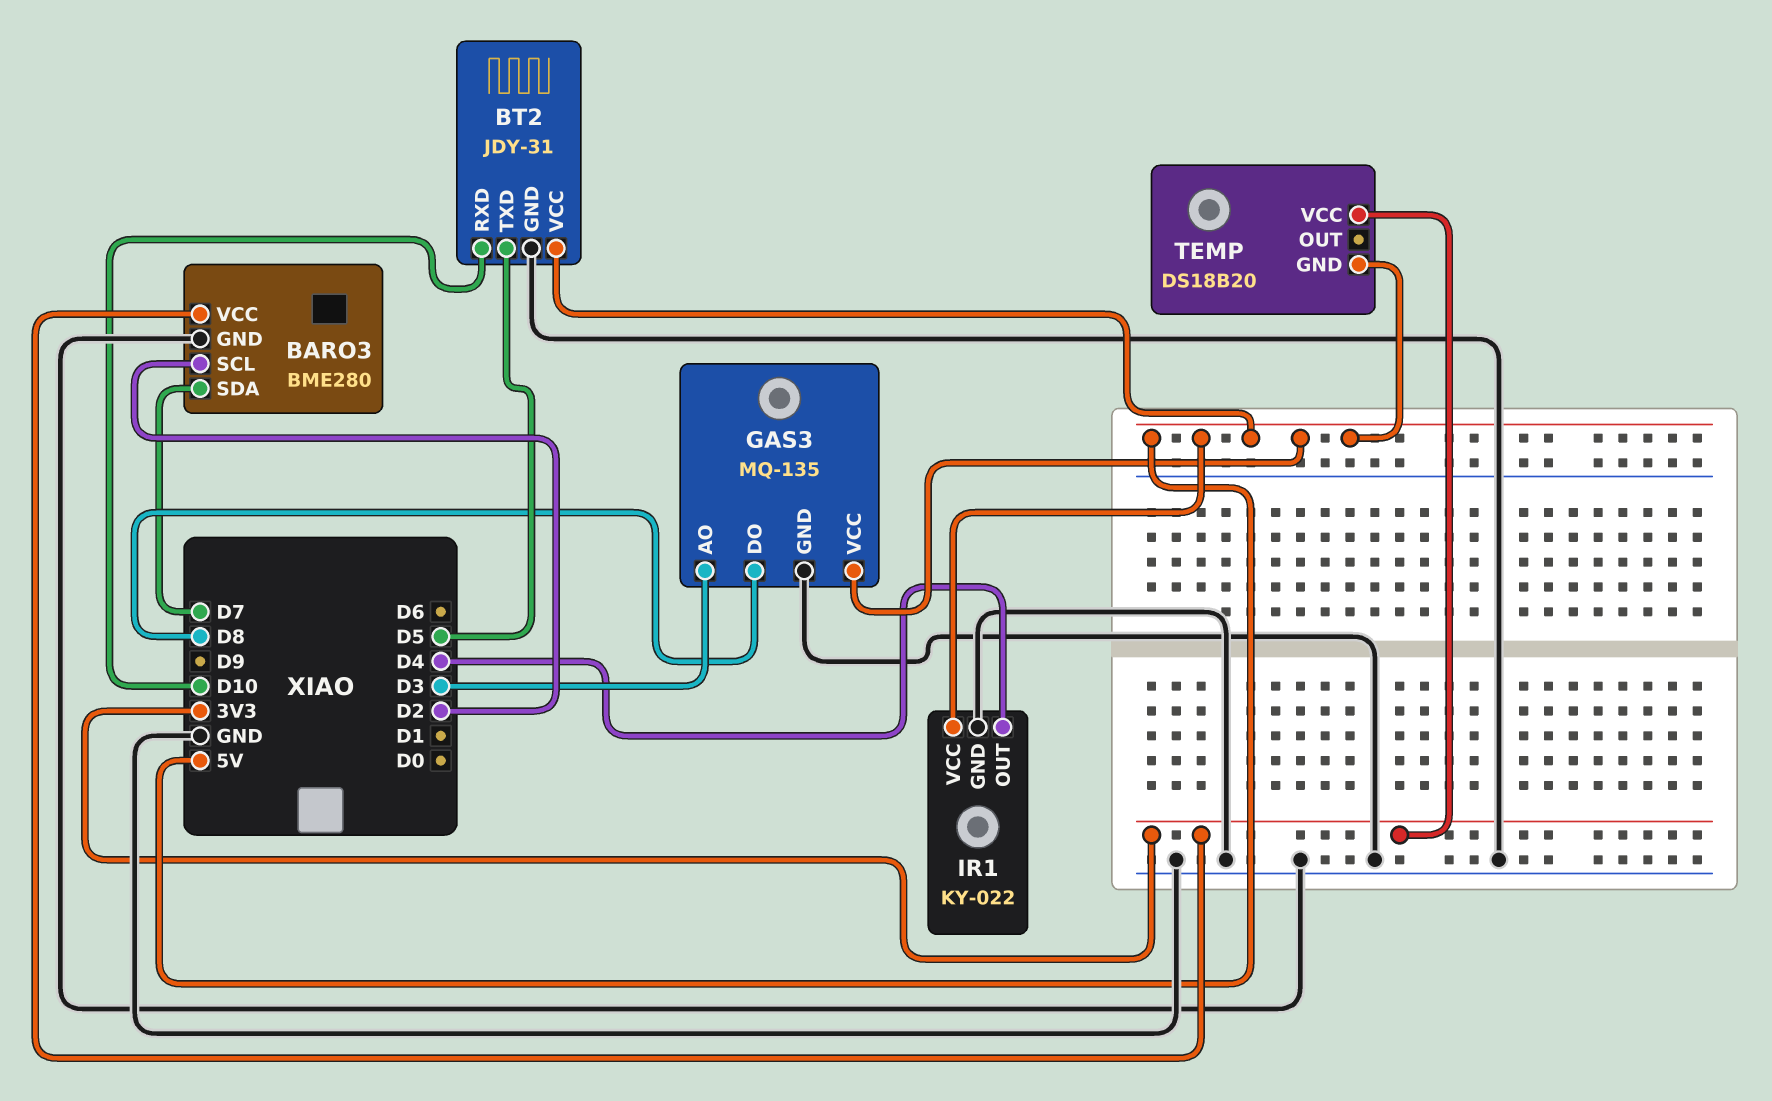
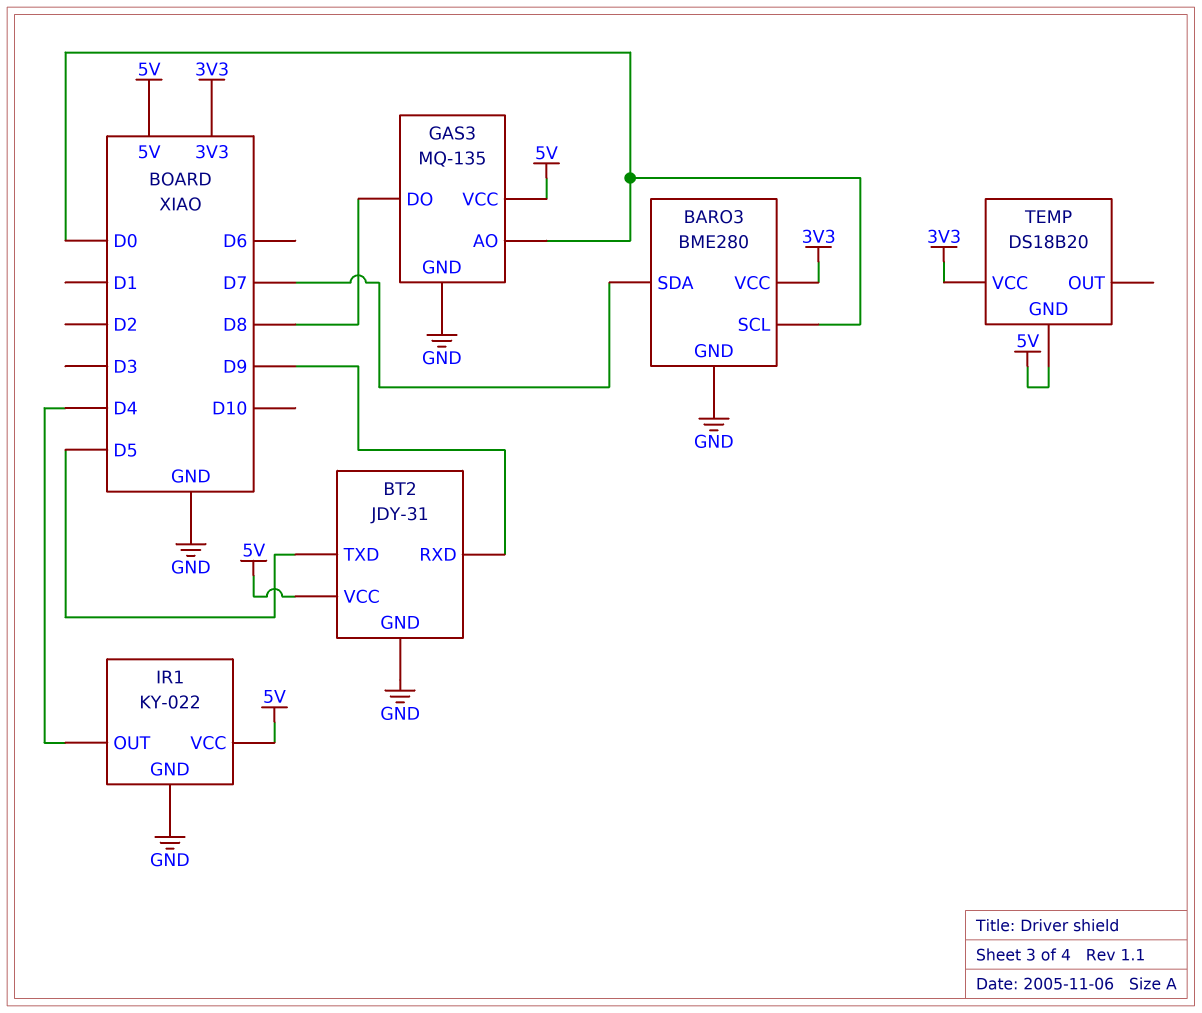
BARO3 pin SCL: D2 -> D0
BT2 pin RXD: D10 -> D9
GAS3 pin AO: D3 -> D0

